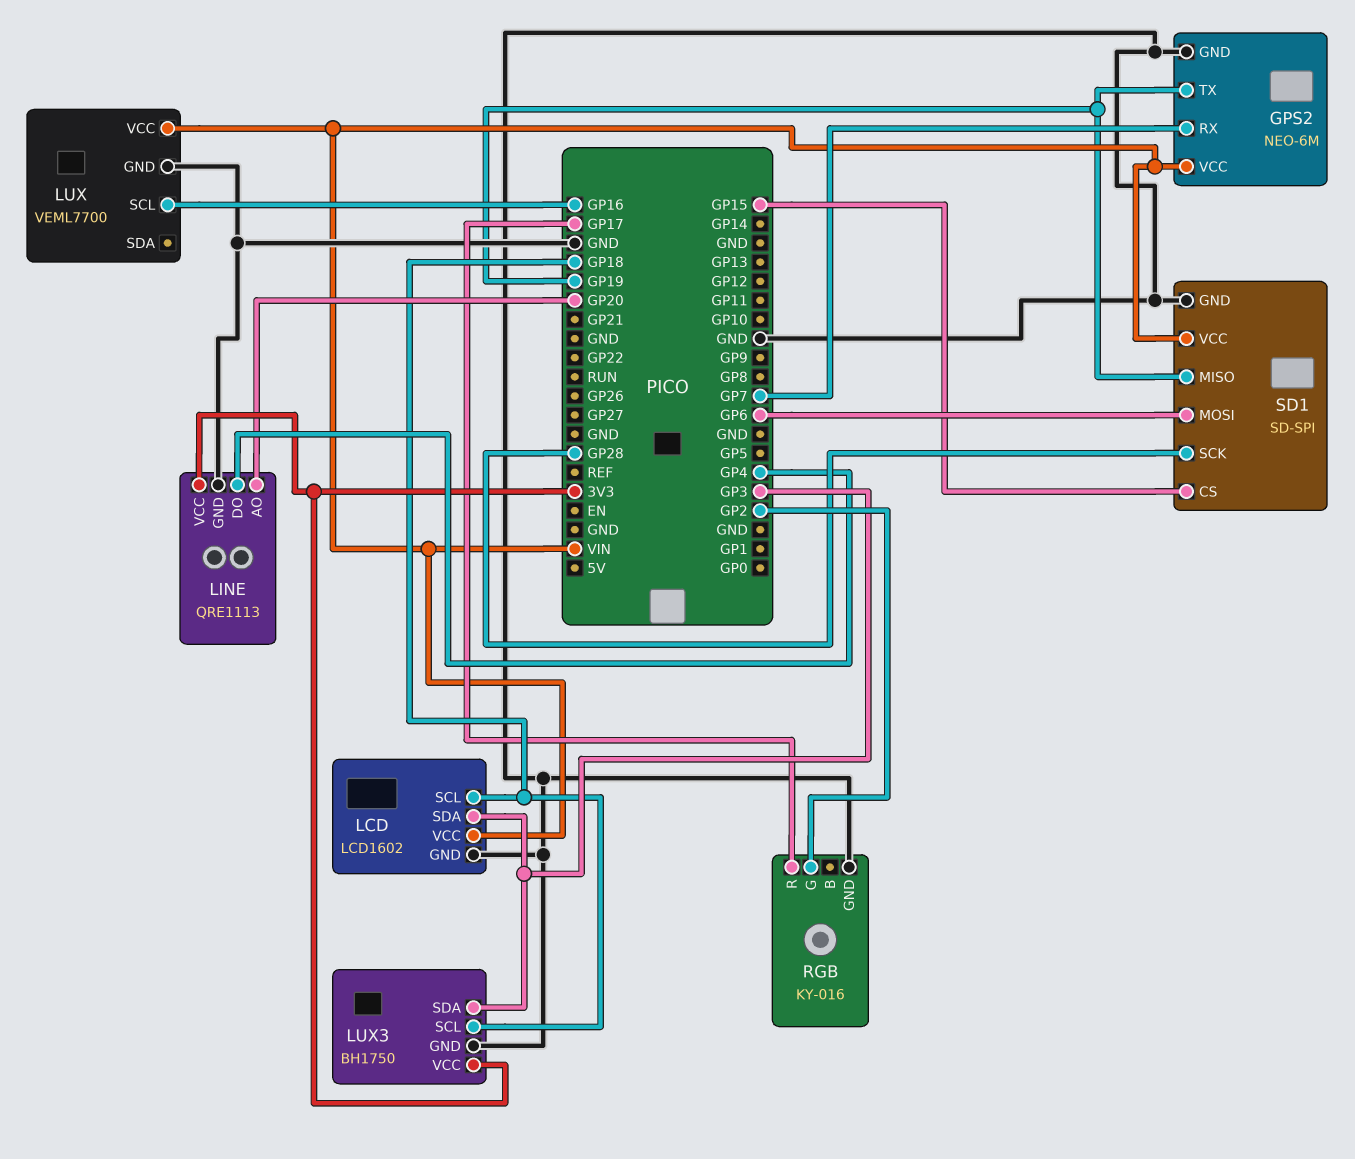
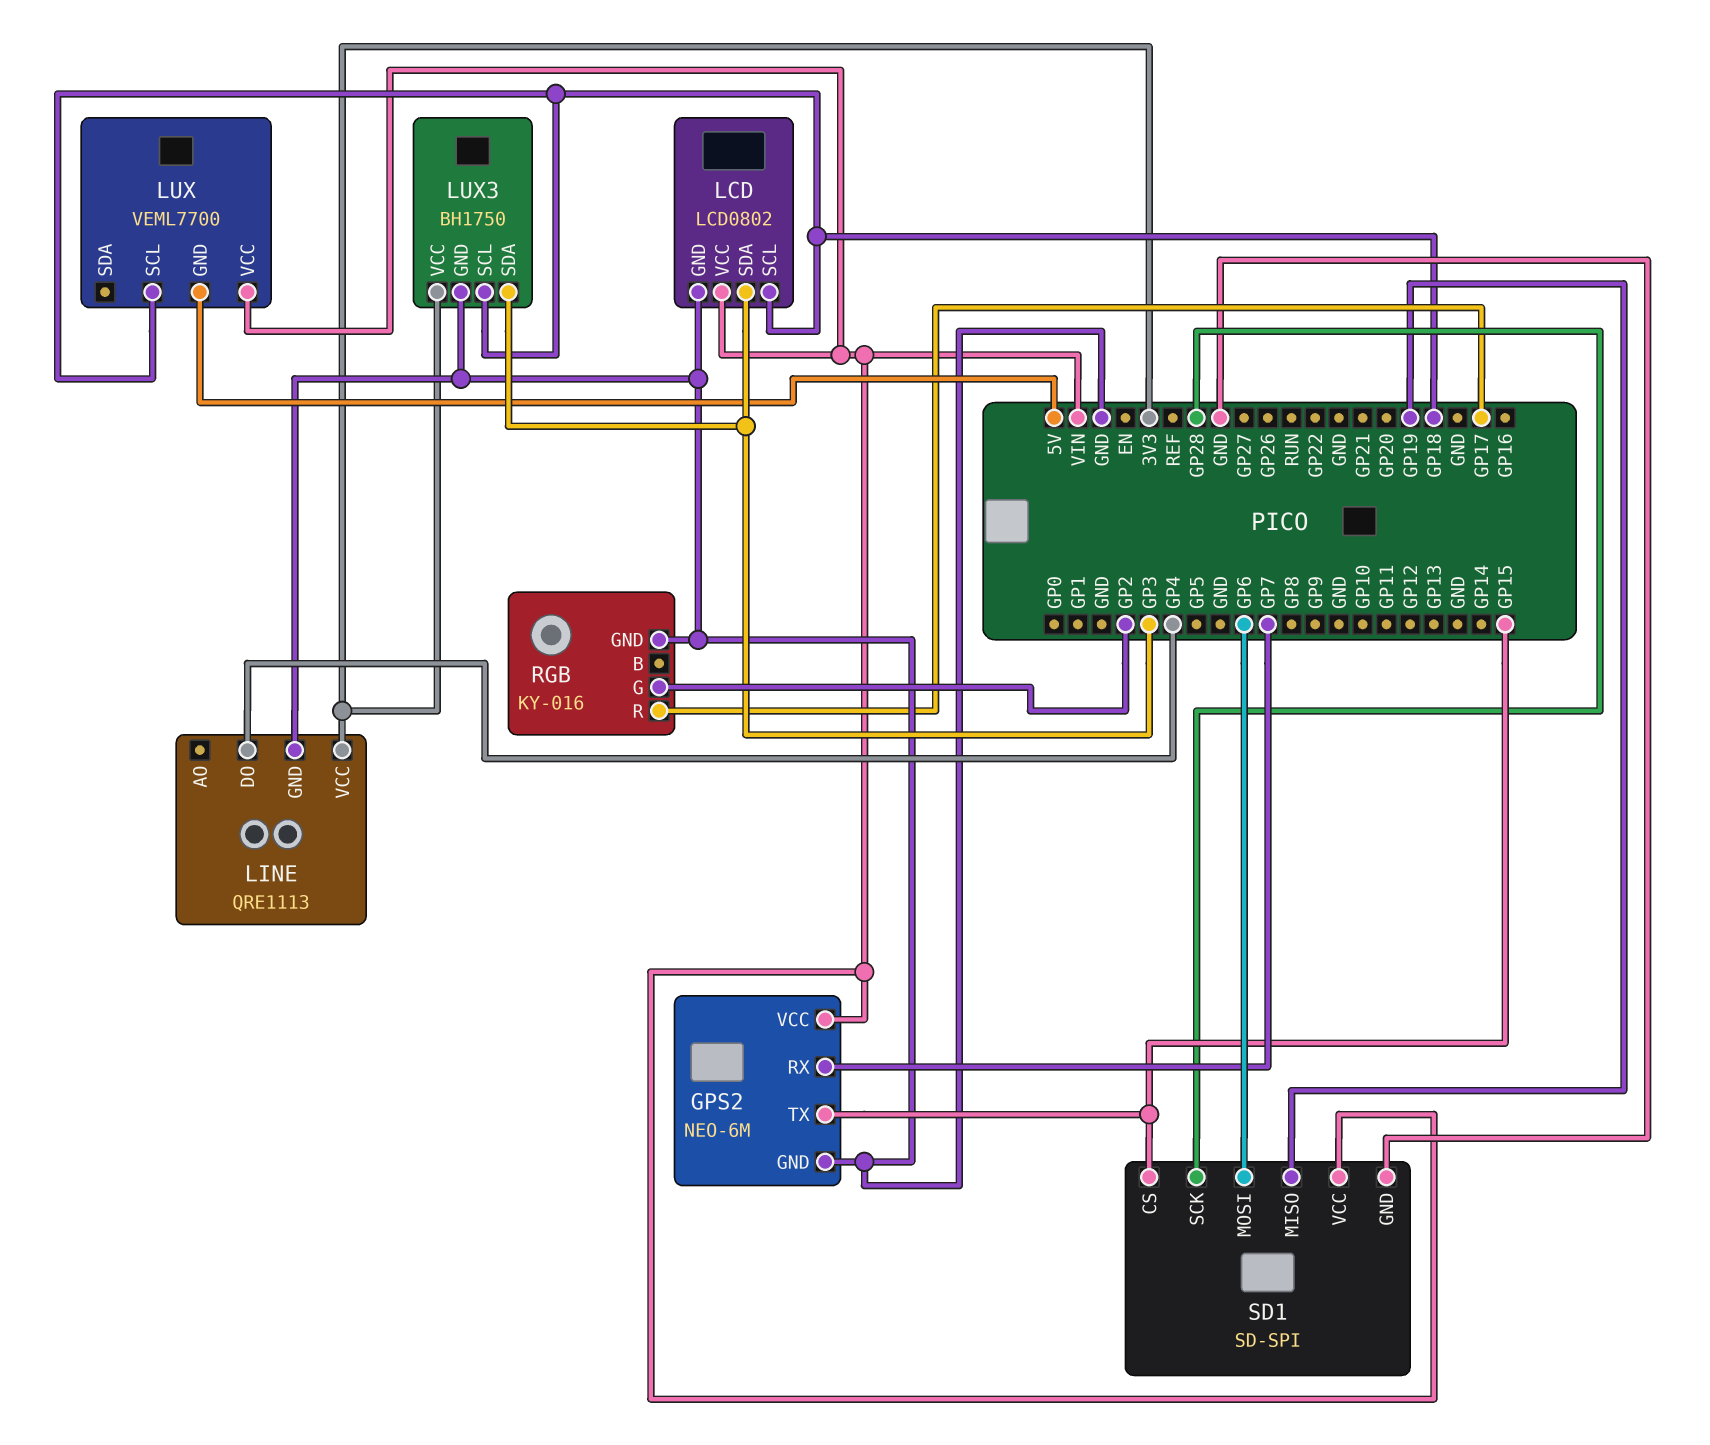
GPS2 pin TX: GP19 -> GP15
LCD: LCD1602 -> LCD0802
LINE pin AO: GP20 -> none
LUX pin GND: GND -> 5V
LUX pin SCL: GP16 -> GP18

